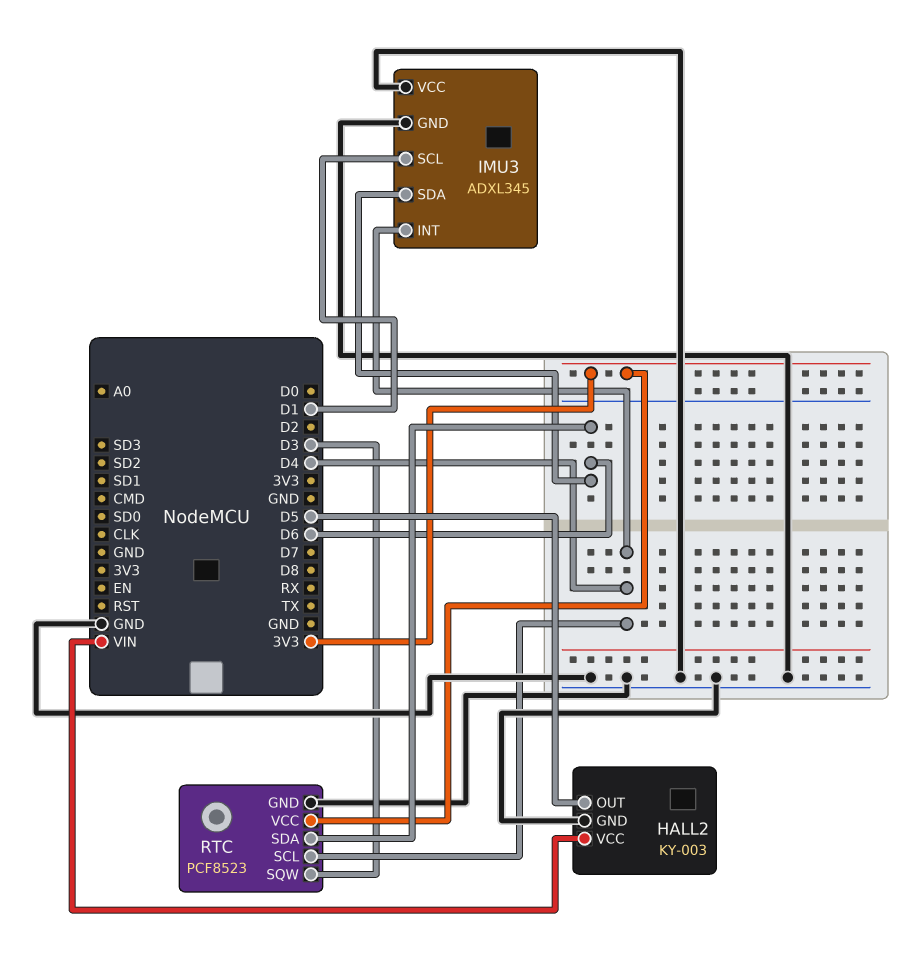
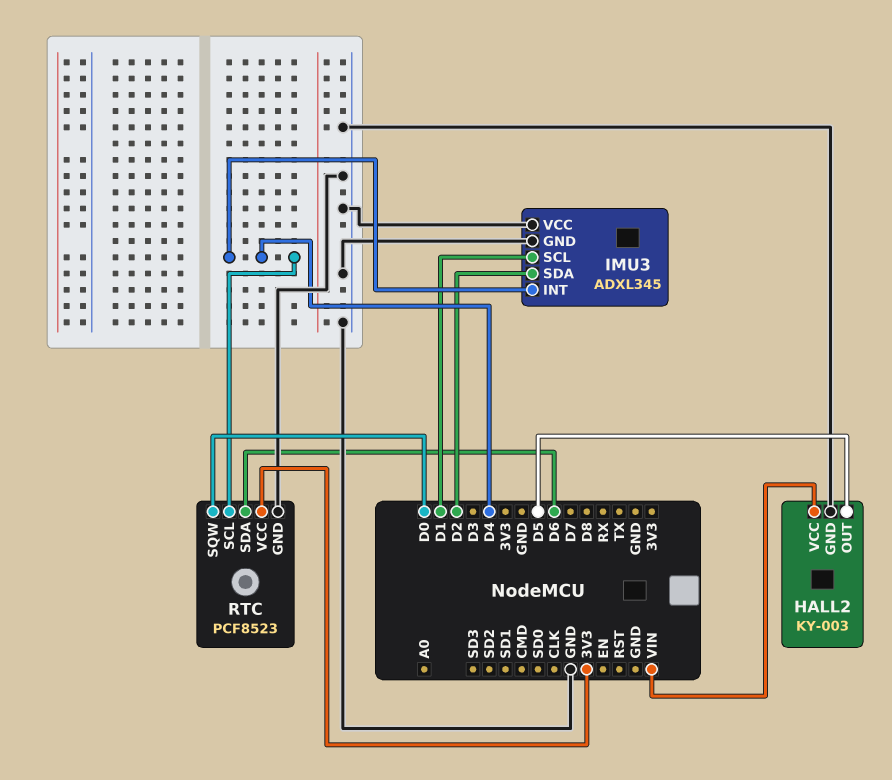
IMU3 pin SDA: D6 -> D2
RTC pin SQW: D3 -> D0

